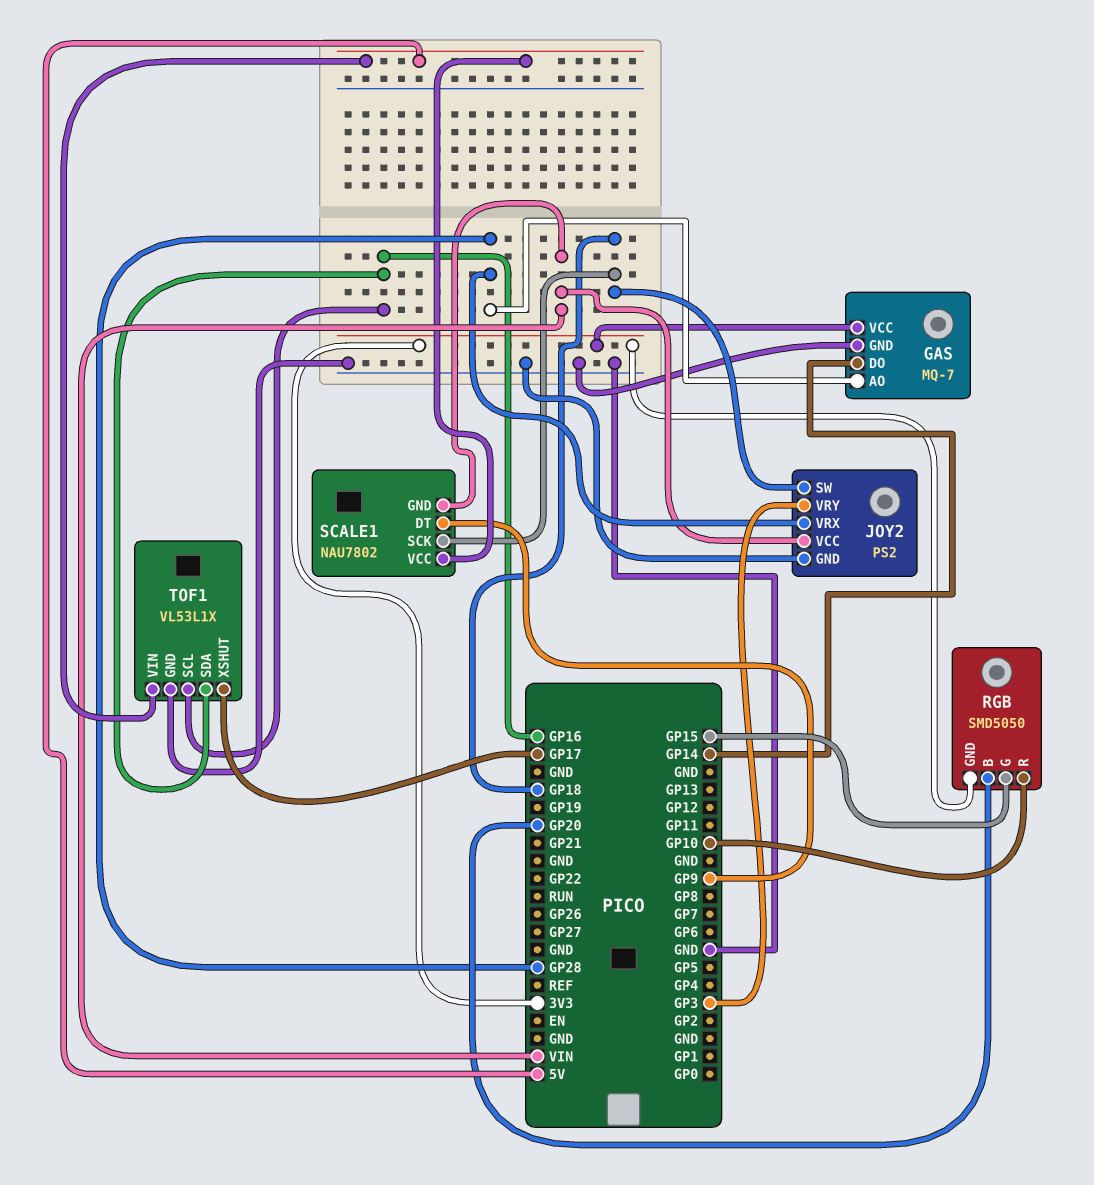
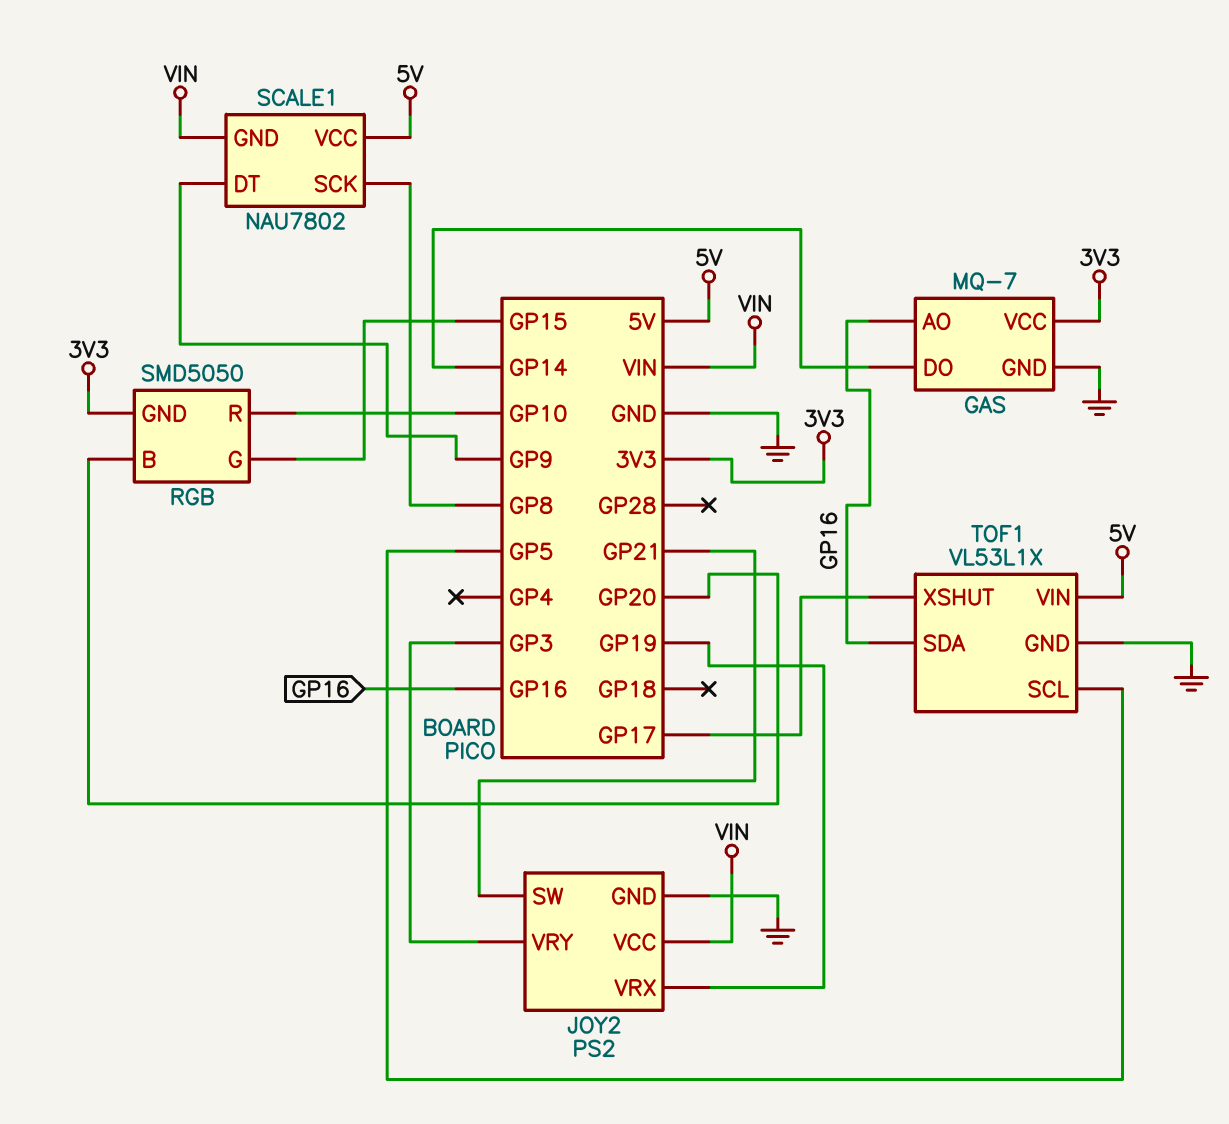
GAS pin AO: GP28 -> GP16
JOY2 pin SW: GP18 -> GP21
JOY2 pin VRX: GP28 -> GP19
SCALE1 pin SCK: GP18 -> GP8
TOF1 pin SCL: GP16 -> GP5

